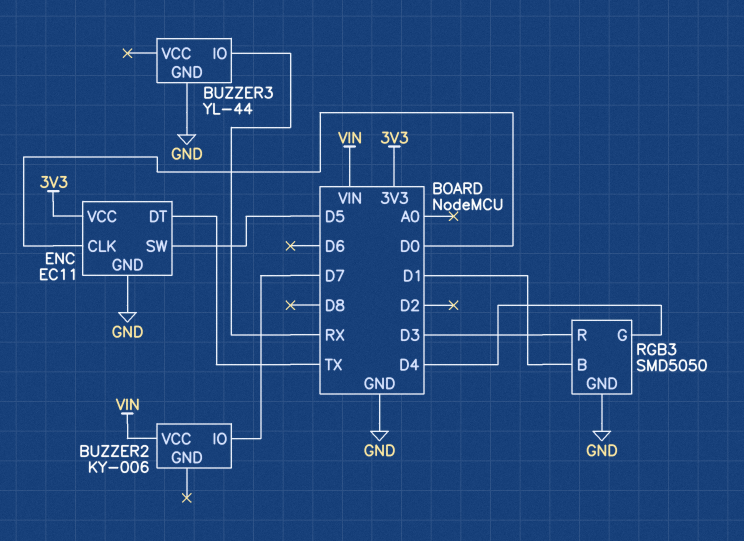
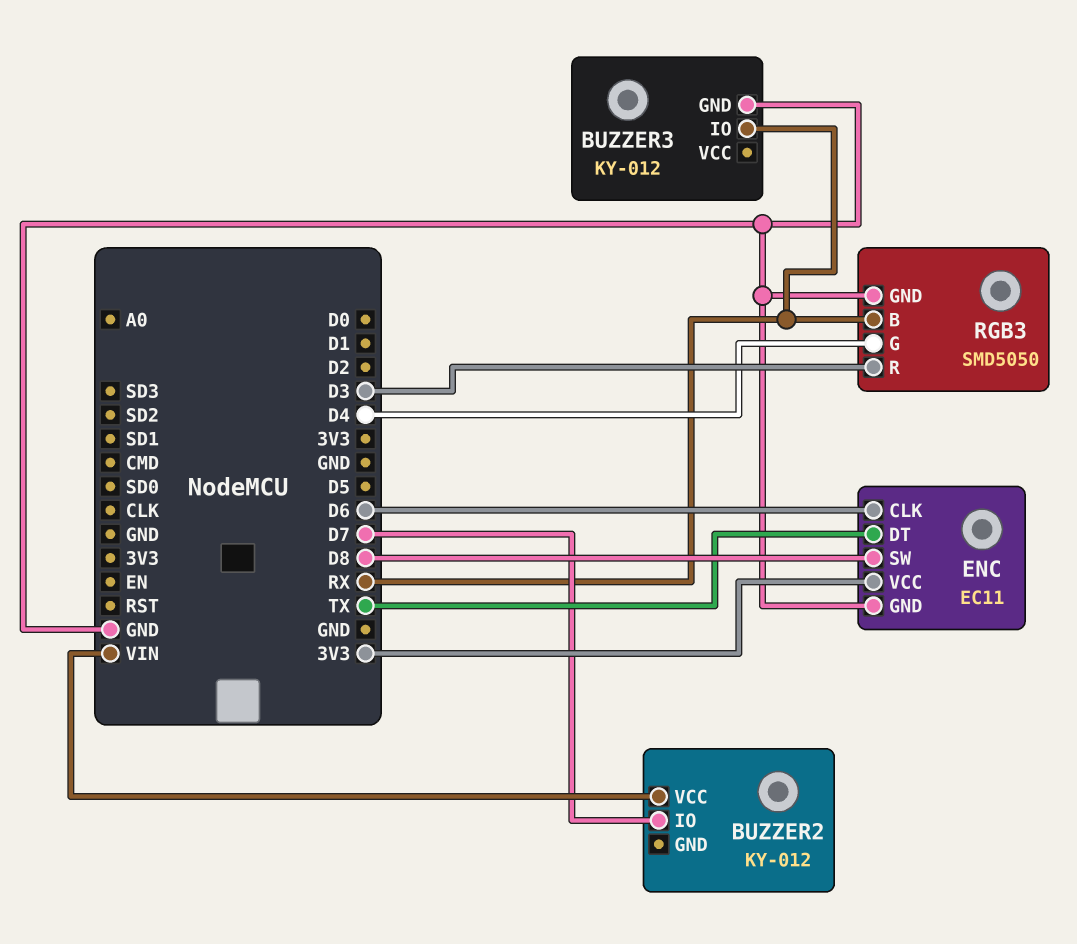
BUZZER2: KY-006 -> KY-012
BUZZER3: YL-44 -> KY-012
ENC pin CLK: D0 -> D6
ENC pin SW: D5 -> D8
RGB3 pin B: D1 -> RX

